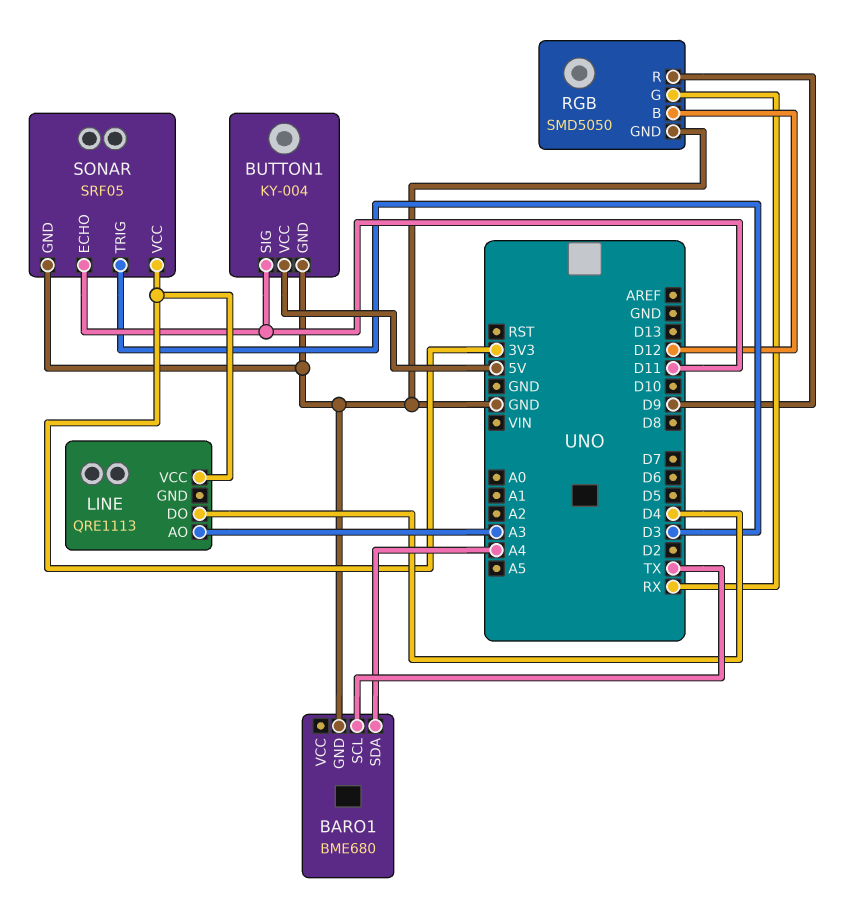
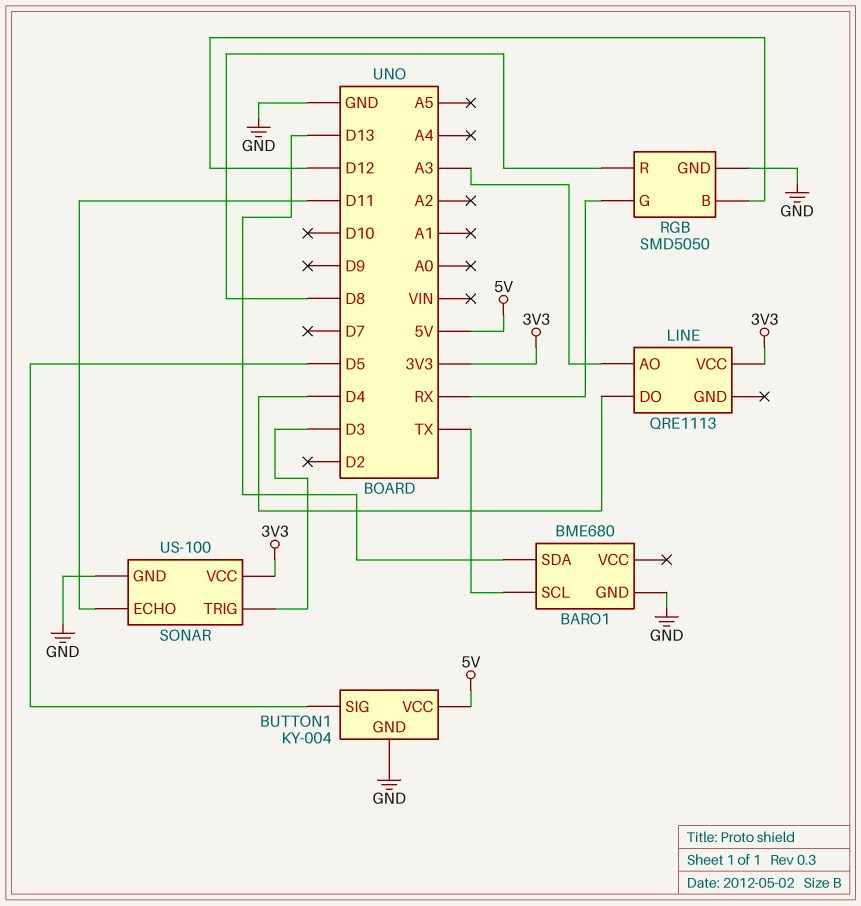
BARO1 pin SDA: A4 -> D13
BUTTON1 pin SIG: D11 -> D5
RGB pin R: D9 -> D8
SONAR: SRF05 -> US-100

